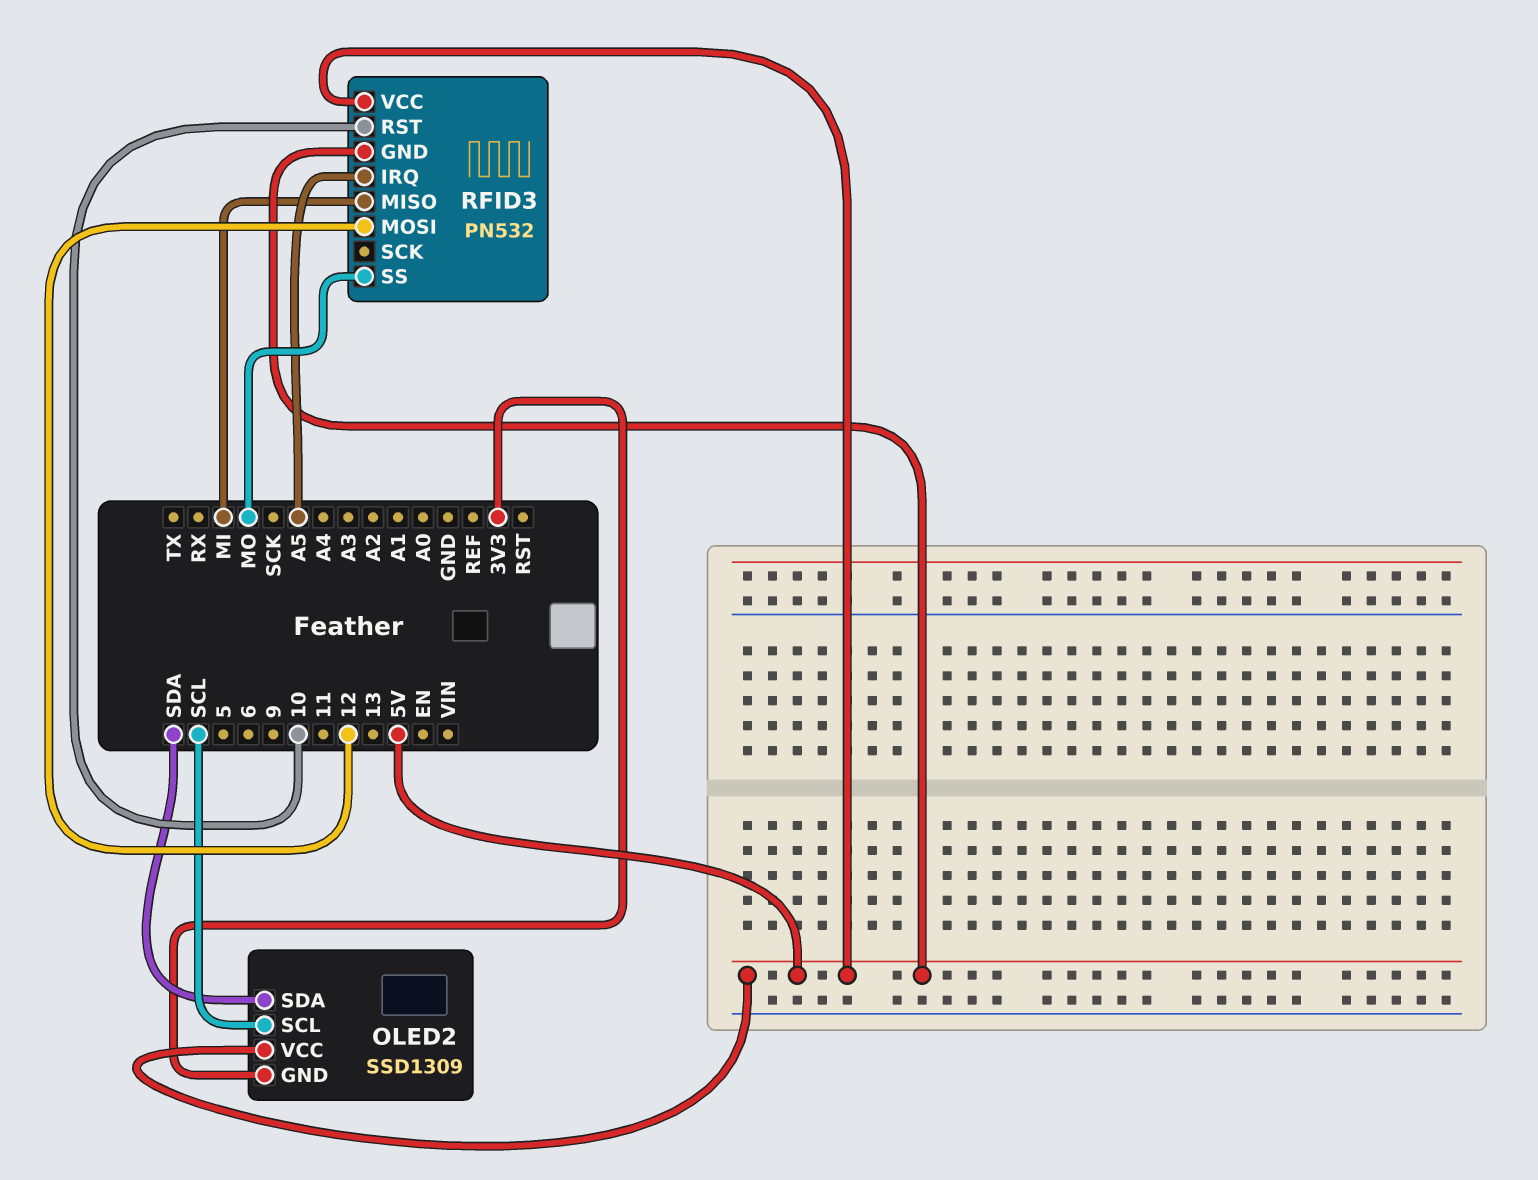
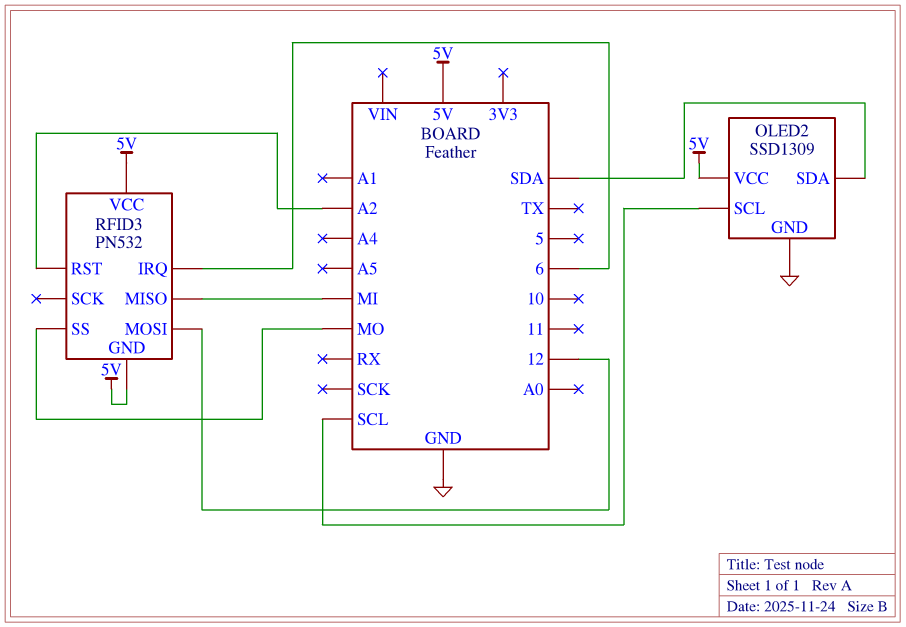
OLED2 pin GND: 3V3 -> GND
RFID3 pin IRQ: A5 -> 6
RFID3 pin RST: 10 -> A2

